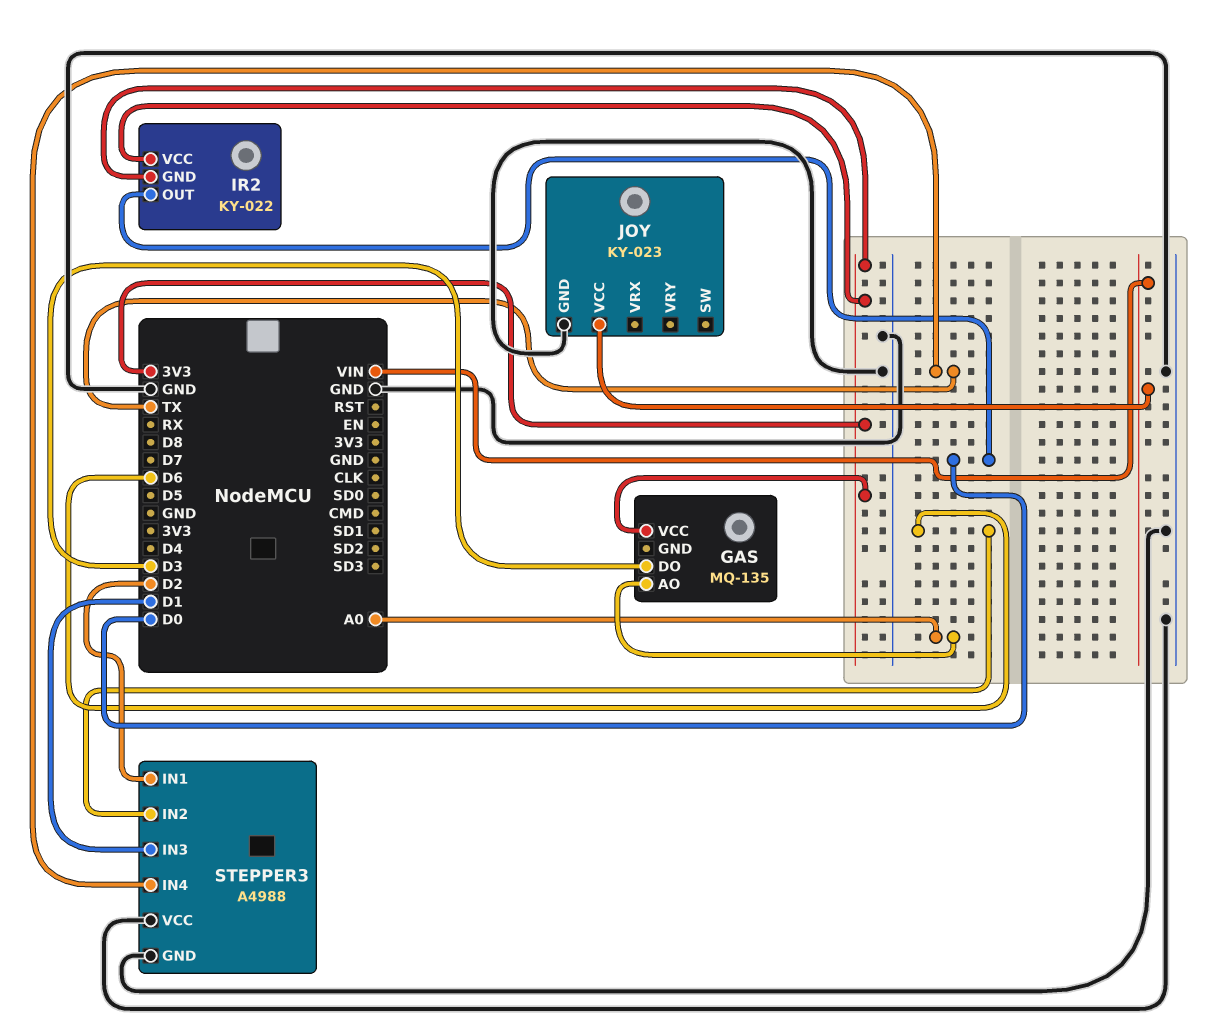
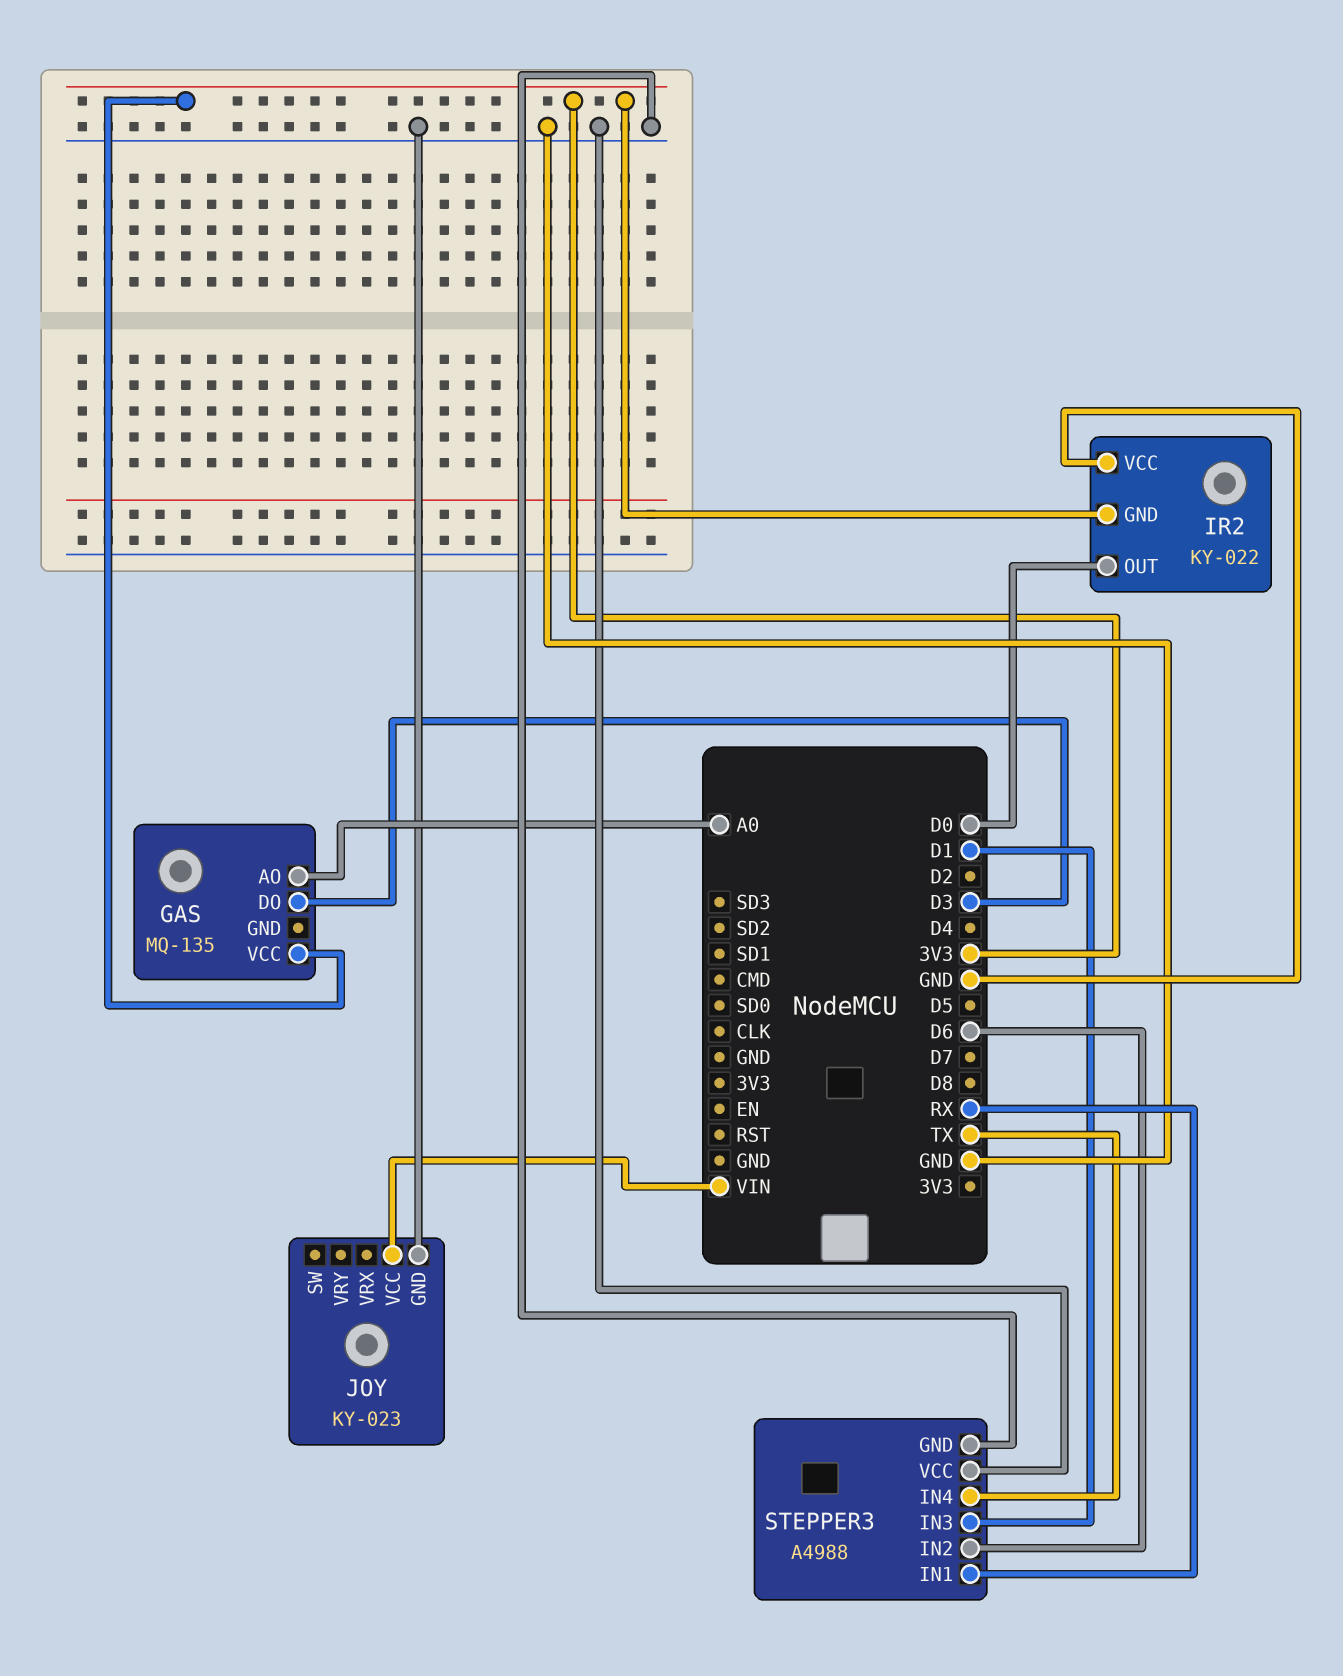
IR2 pin VCC: 3V3 -> GND
STEPPER3 pin IN1: D2 -> RX

